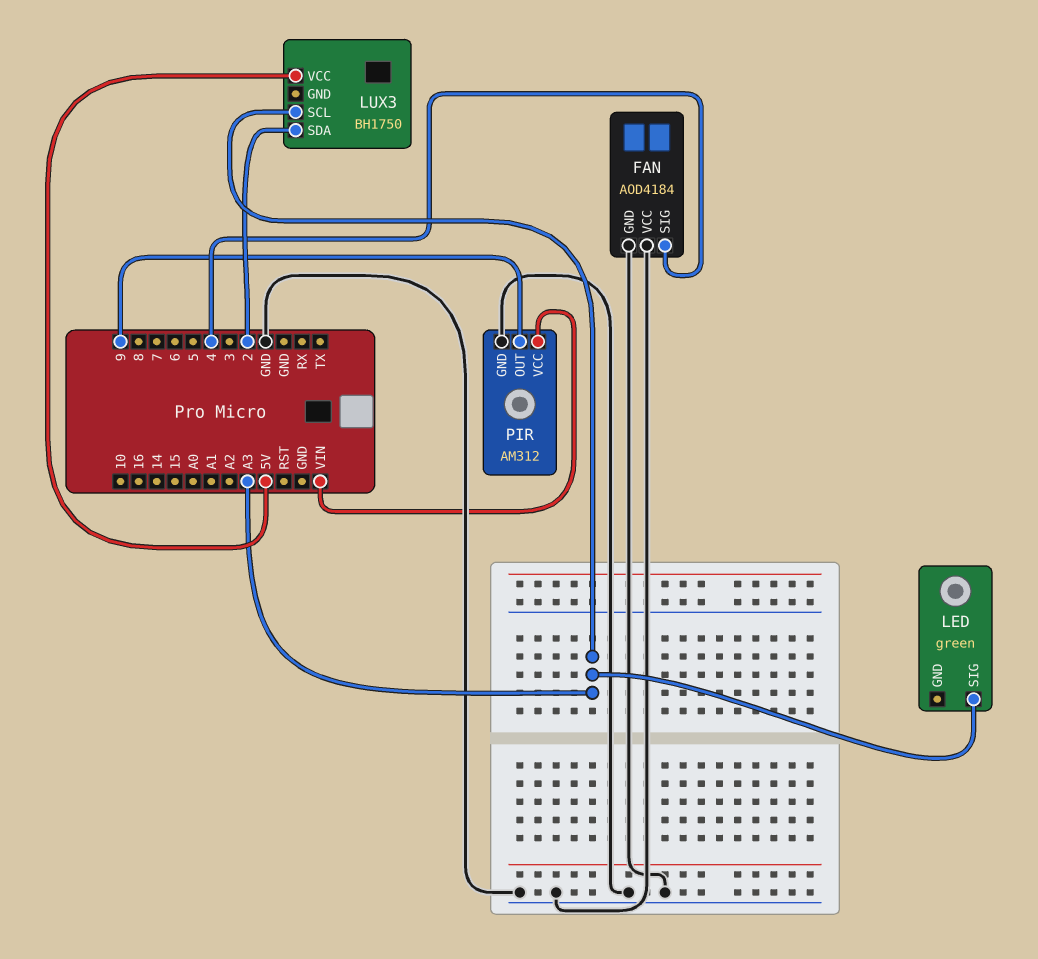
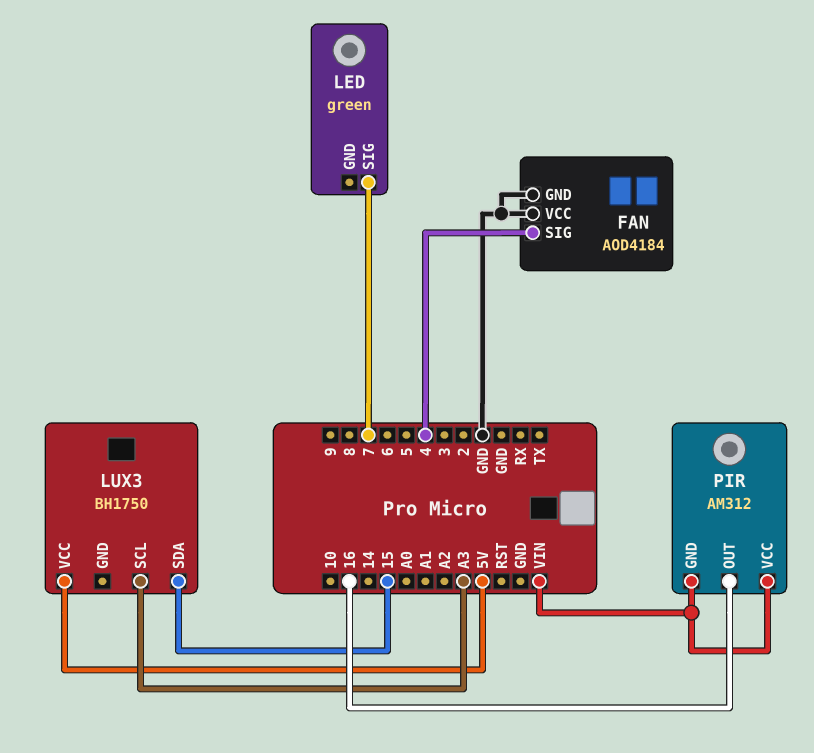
LED pin SIG: A3 -> 7
LUX3 pin SDA: 2 -> 15
PIR pin GND: GND -> VIN
PIR pin OUT: 9 -> 16

